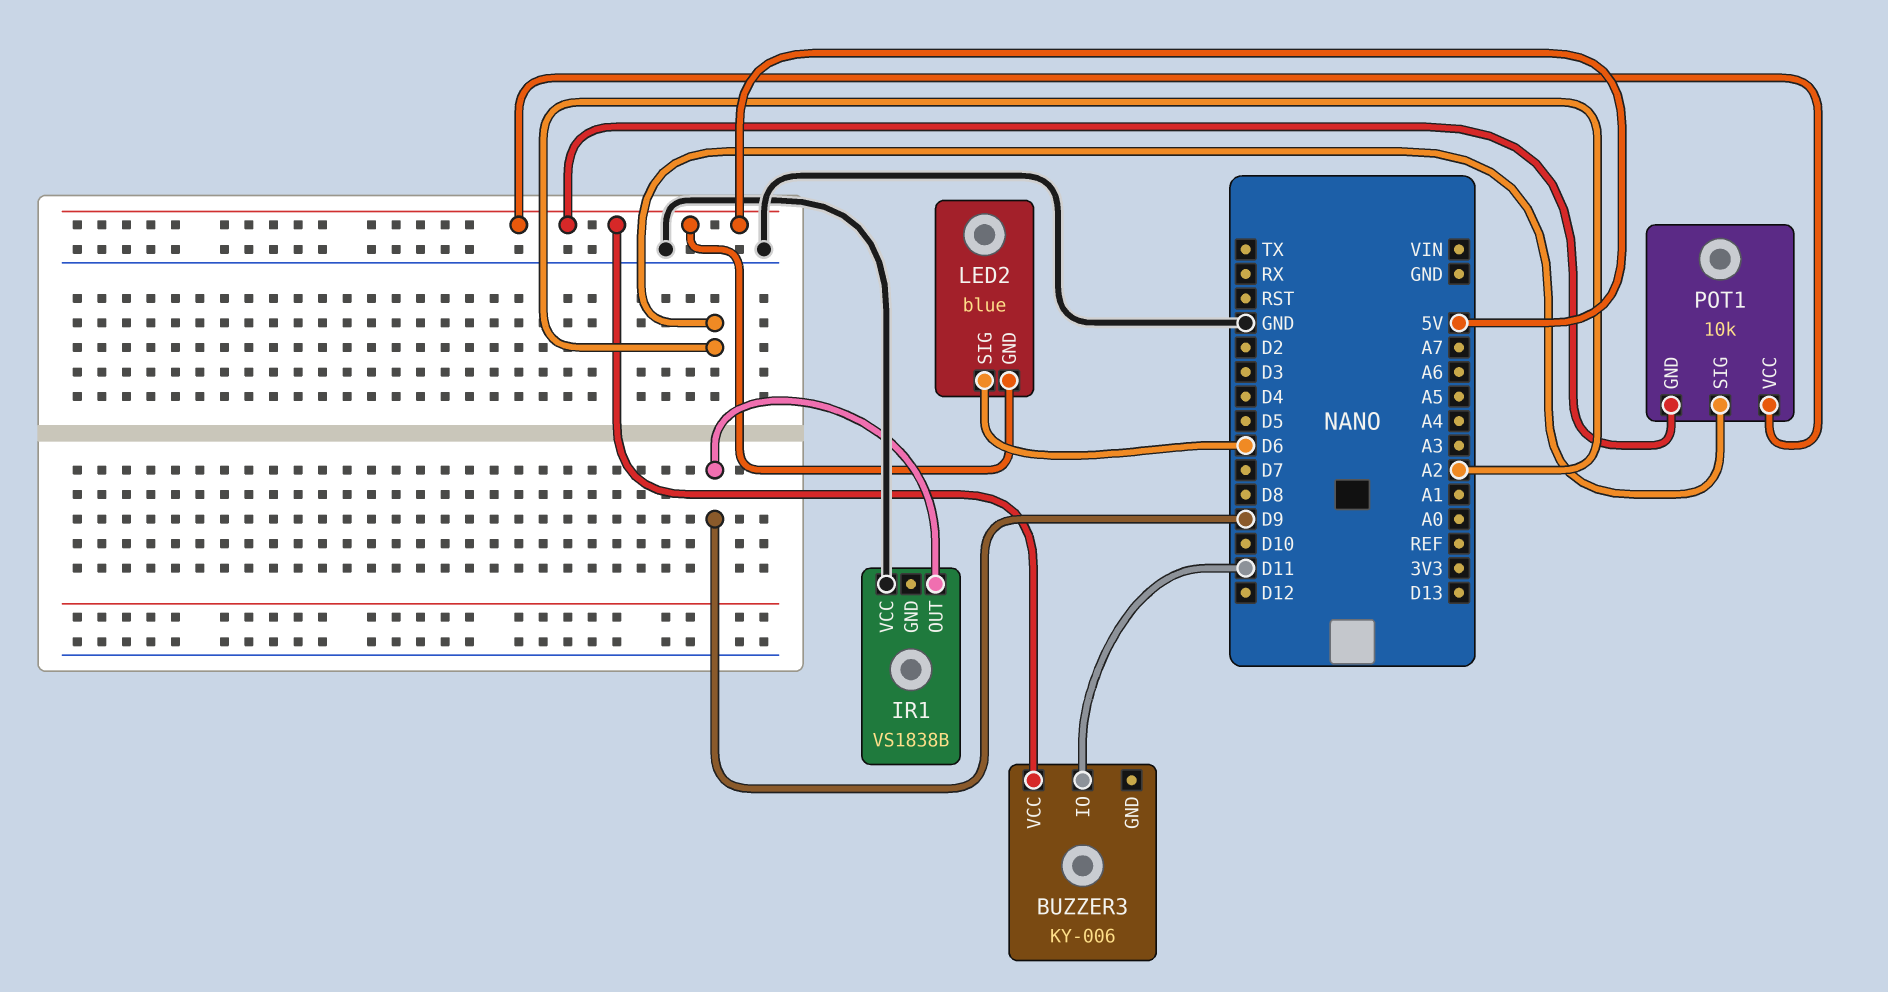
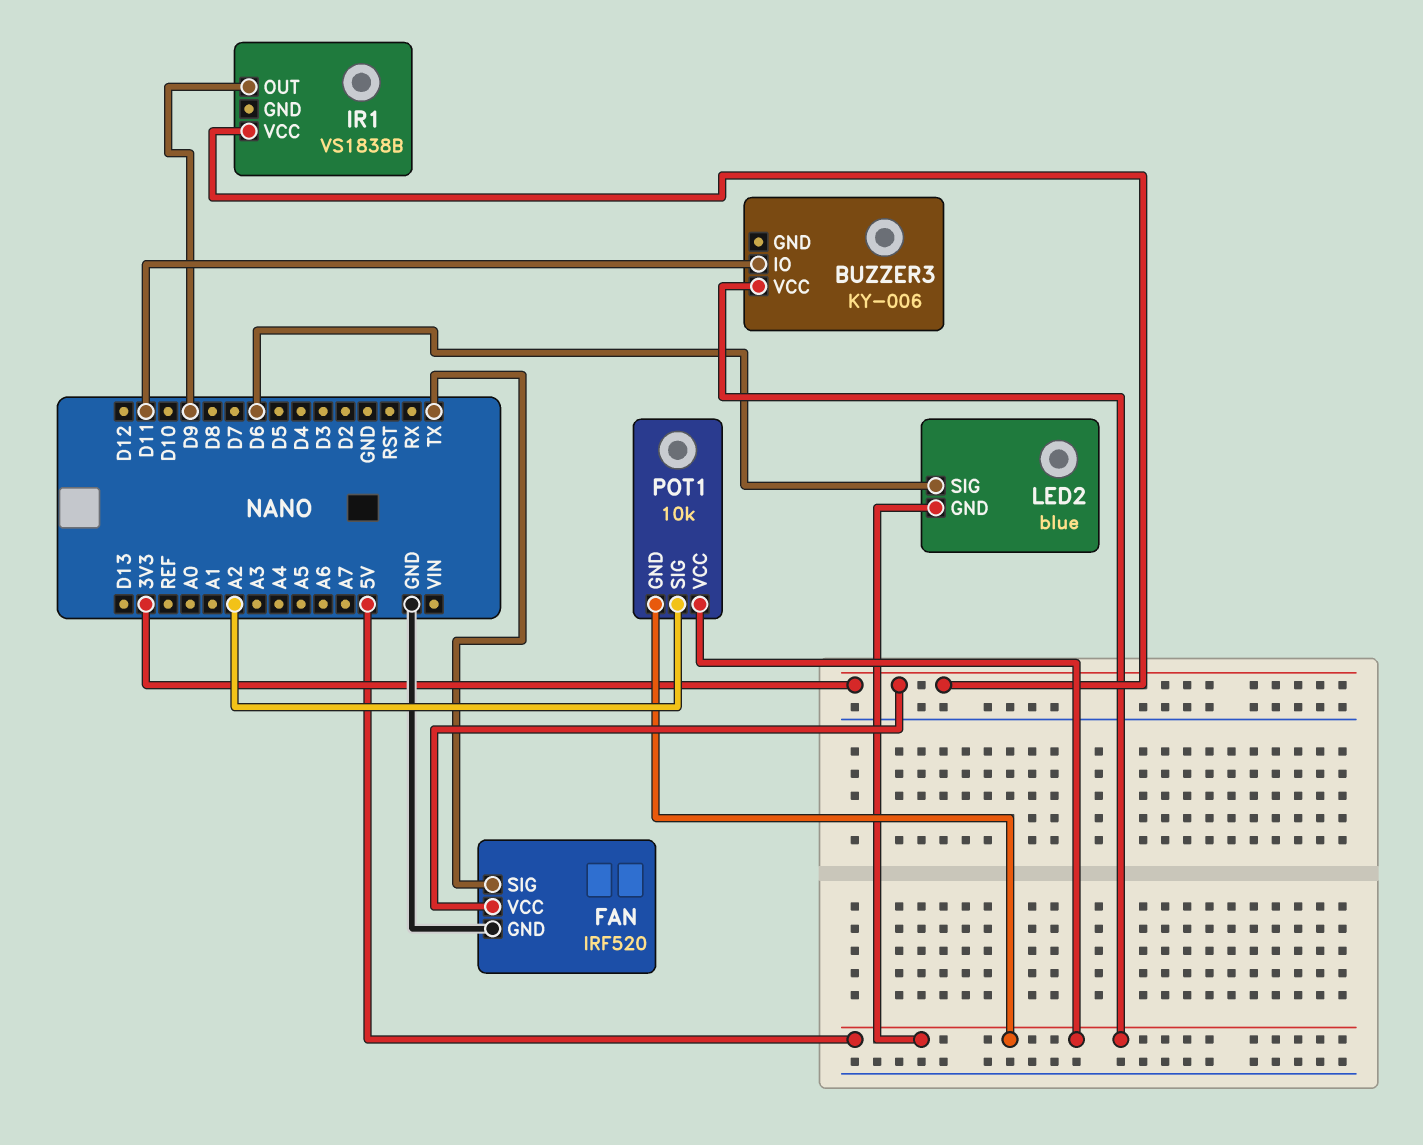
FAN: none -> IRF520
FAN pin GND: none -> GND
FAN pin SIG: none -> TX
FAN pin VCC: none -> 3V3
IR1 pin VCC: GND -> 3V3

